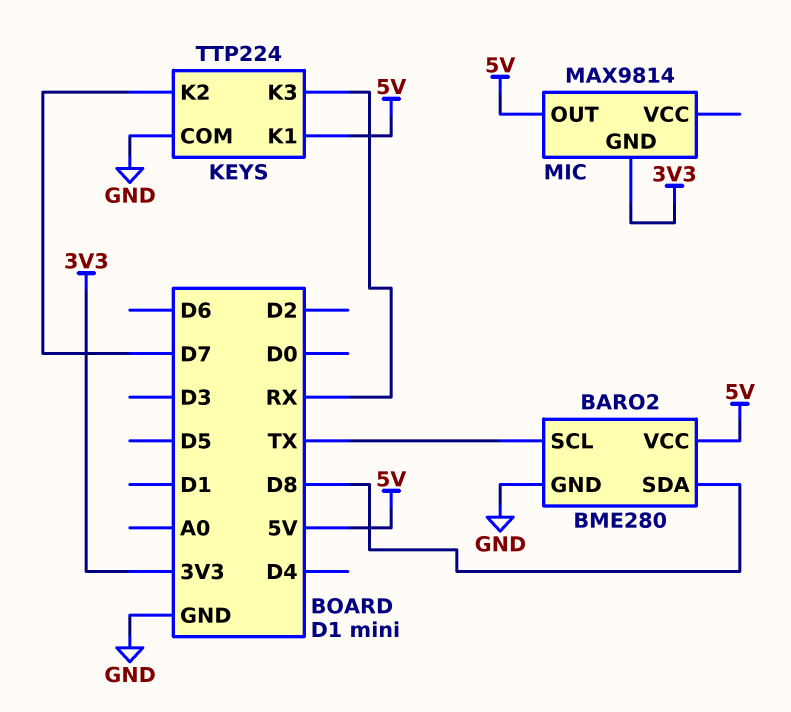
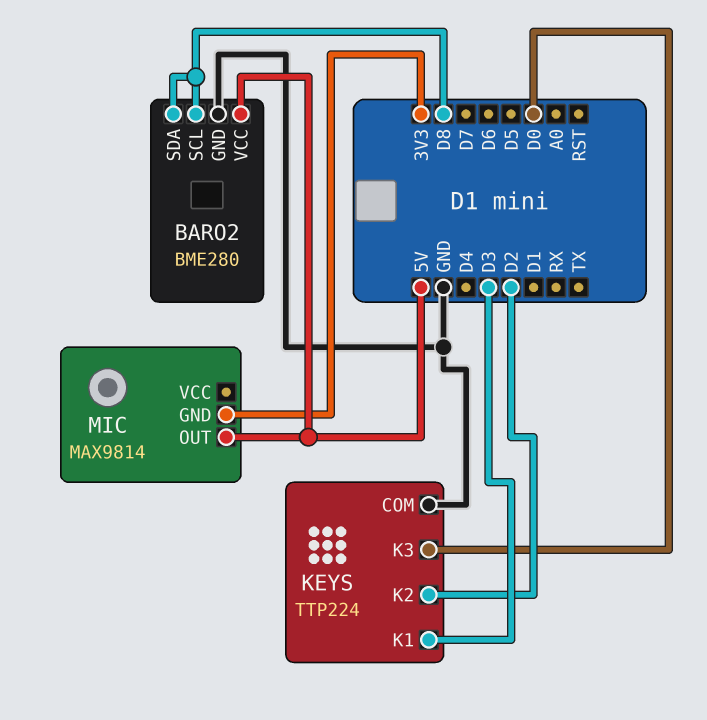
BARO2 pin SCL: TX -> D8
KEYS pin K1: 5V -> D3
KEYS pin K2: D7 -> D2
KEYS pin K3: RX -> D0

